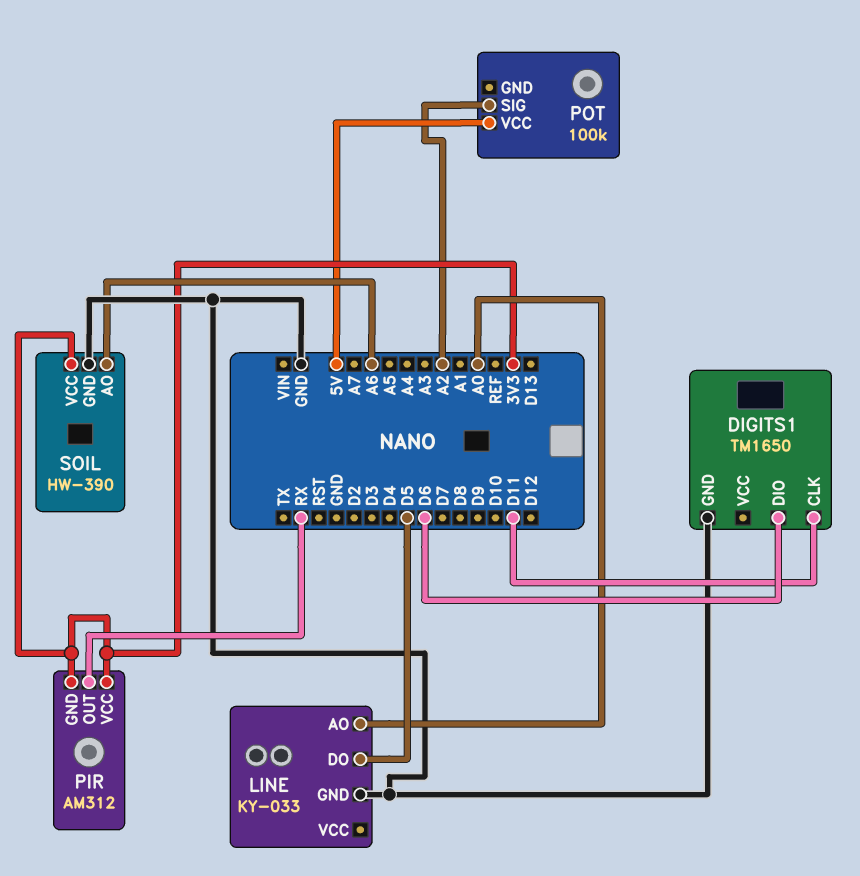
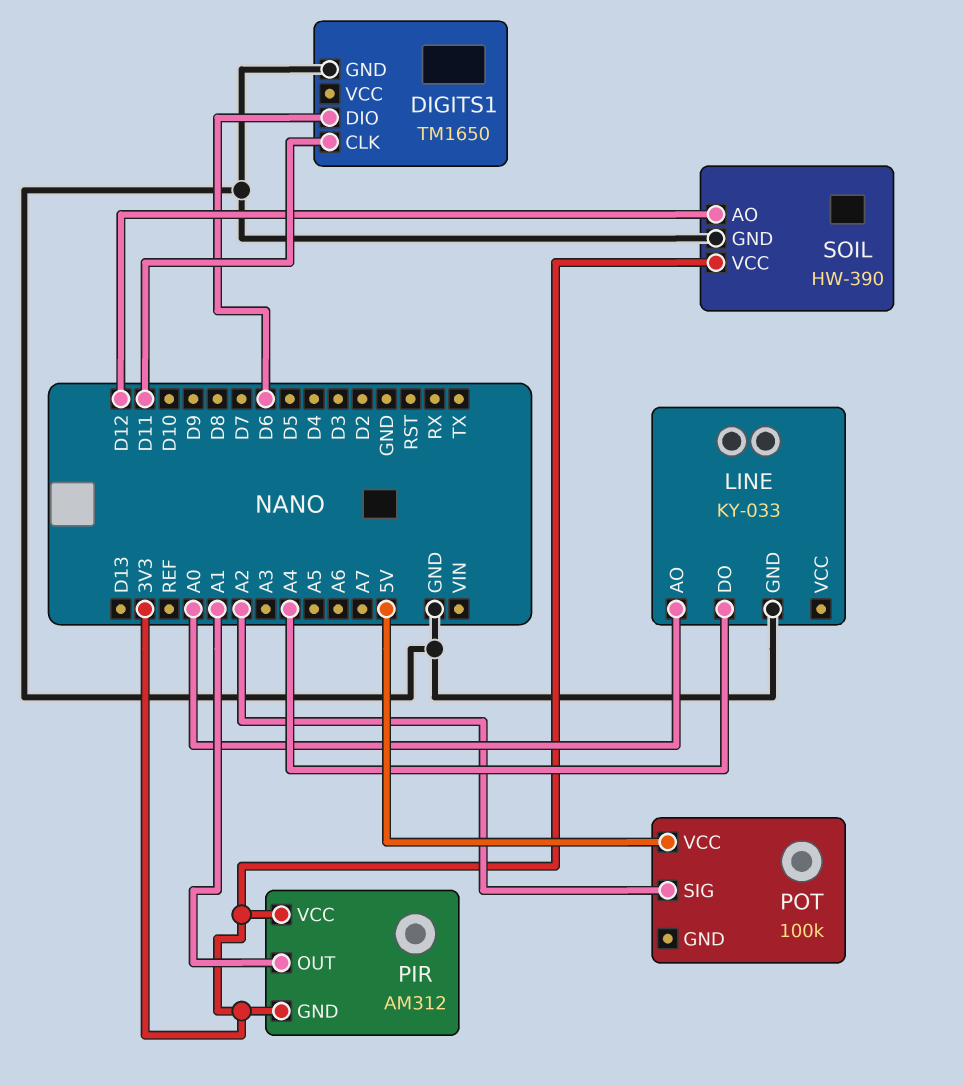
LINE pin DO: D5 -> A4
PIR pin OUT: RX -> A1
SOIL pin AO: A6 -> D12

